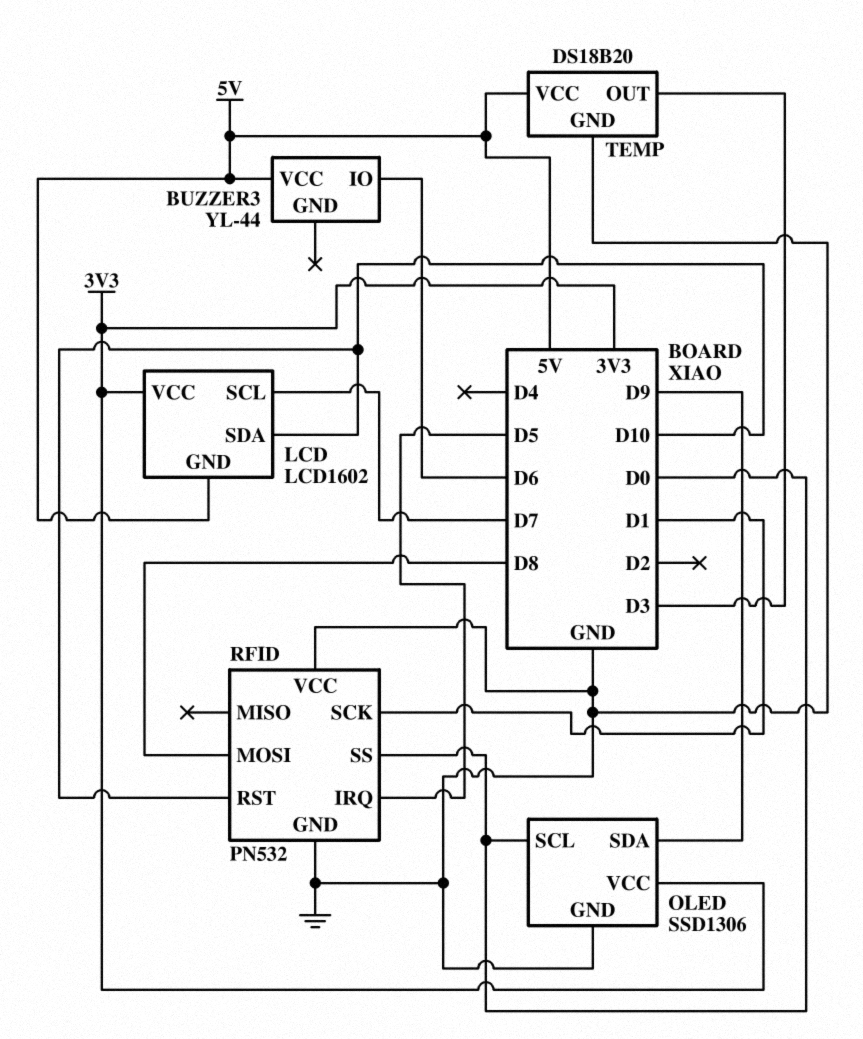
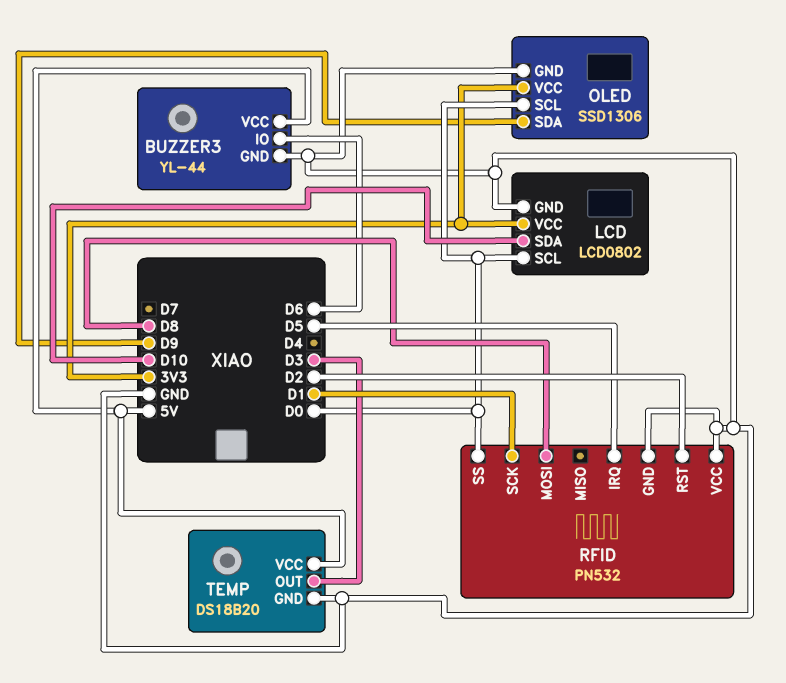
BUZZER3 pin GND: none -> GND
LCD: LCD1602 -> LCD0802
LCD pin GND: 5V -> GND
LCD pin SCL: D7 -> D0
RFID pin RST: D10 -> D2

